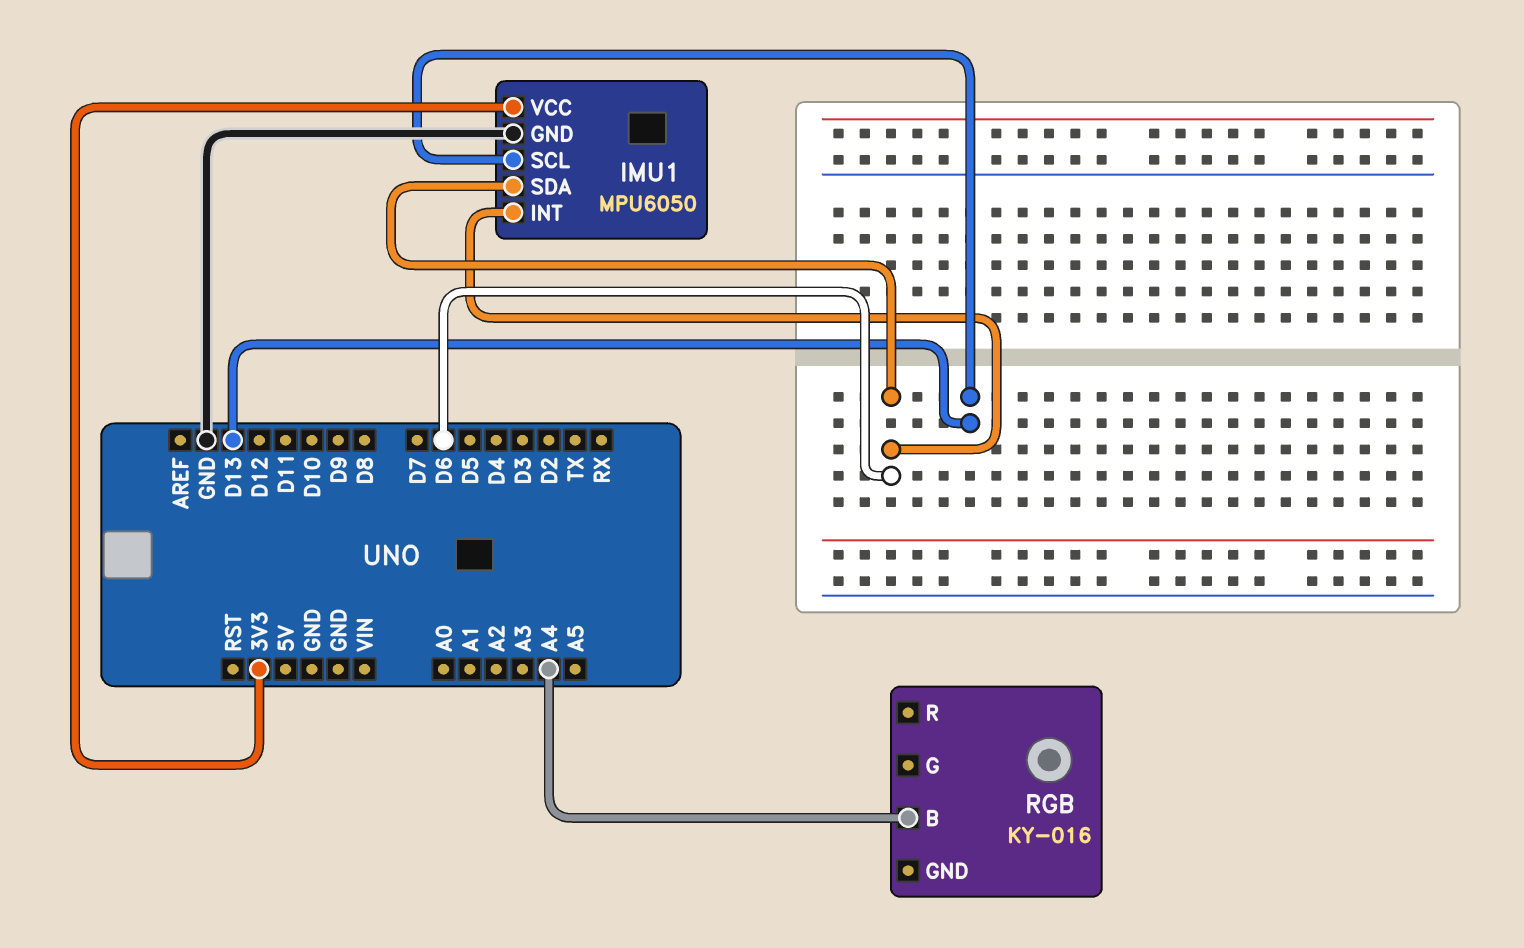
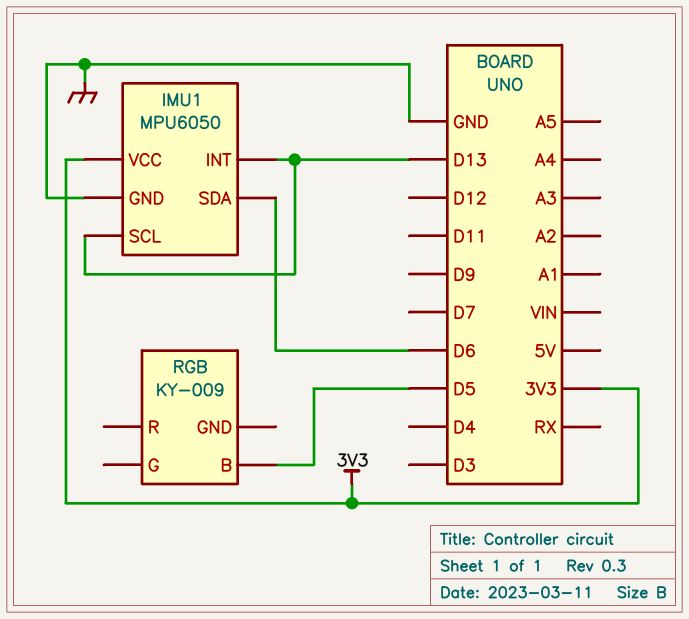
IMU1 pin INT: D6 -> D13
RGB: KY-016 -> KY-009
RGB pin B: A4 -> D5

